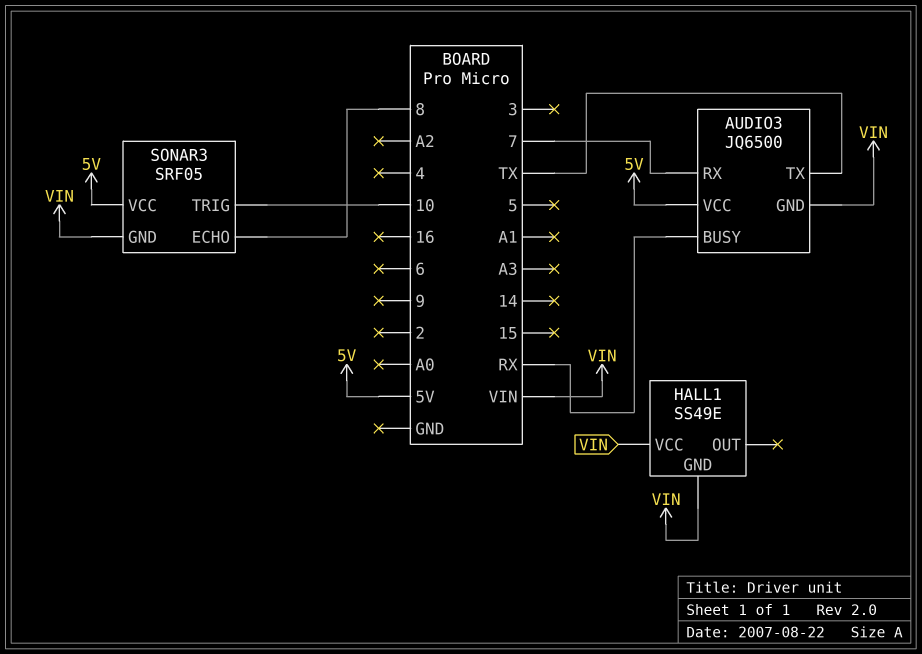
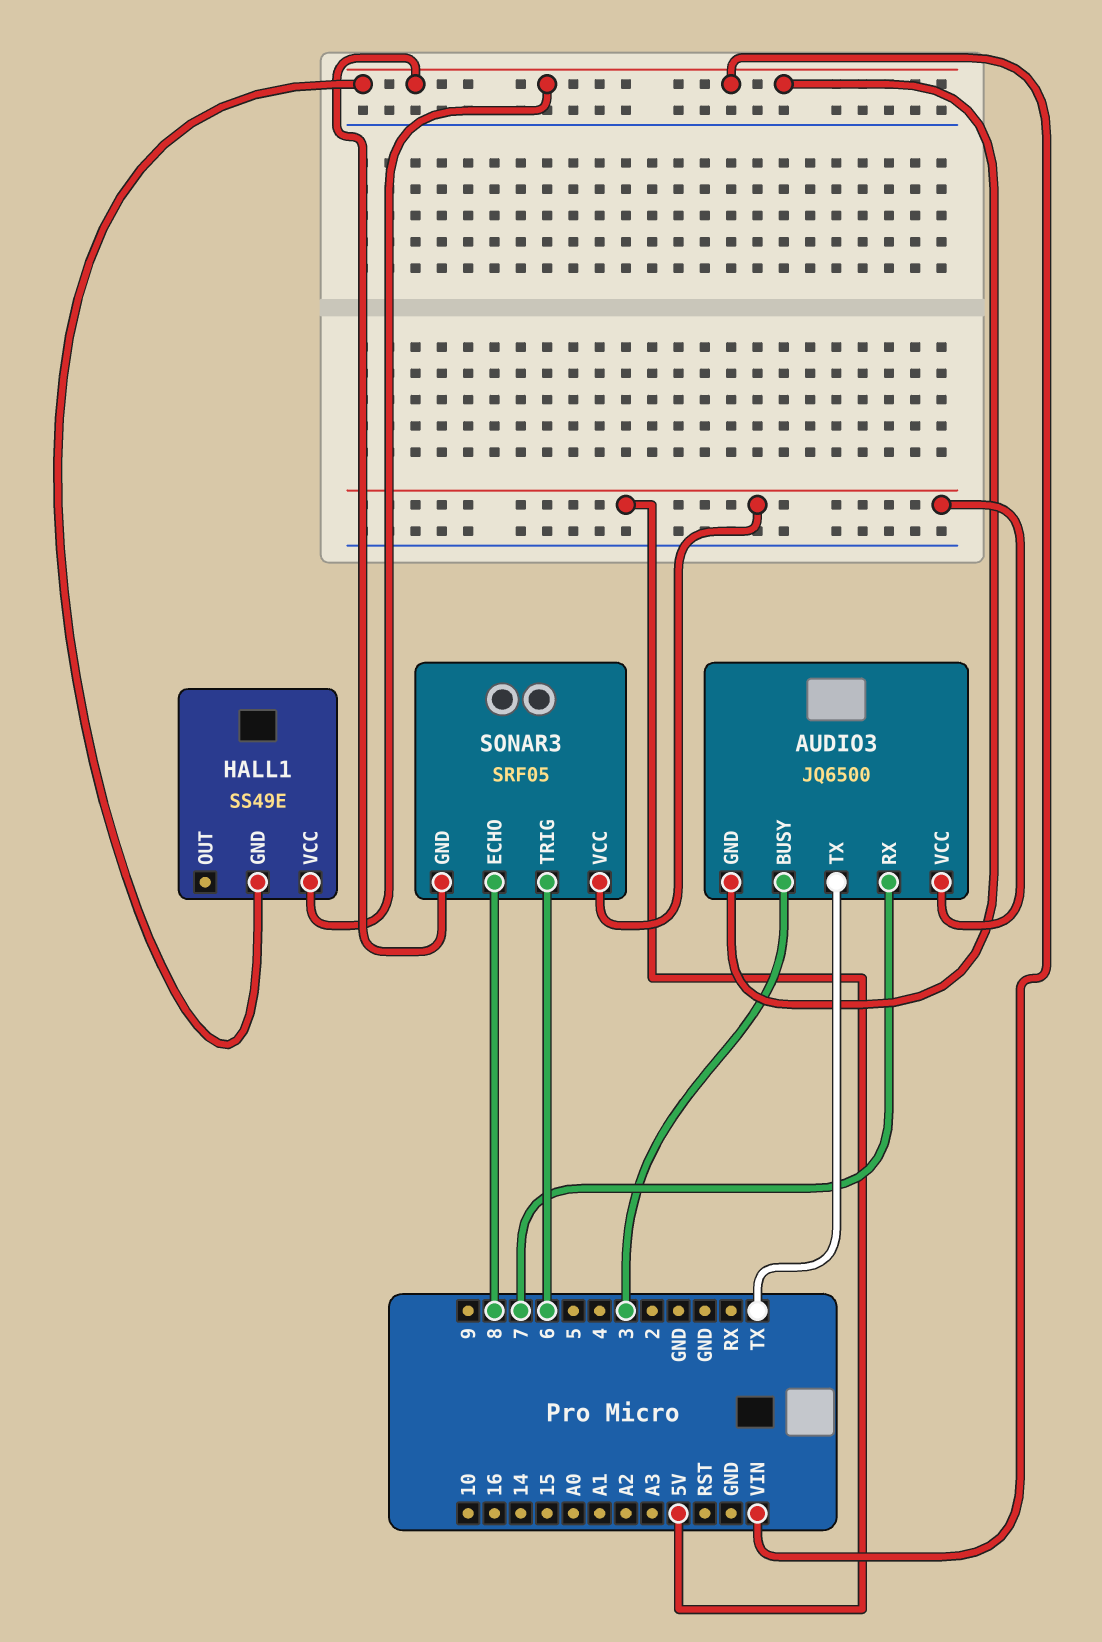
AUDIO3 pin BUSY: RX -> 3
SONAR3 pin TRIG: 10 -> 6

